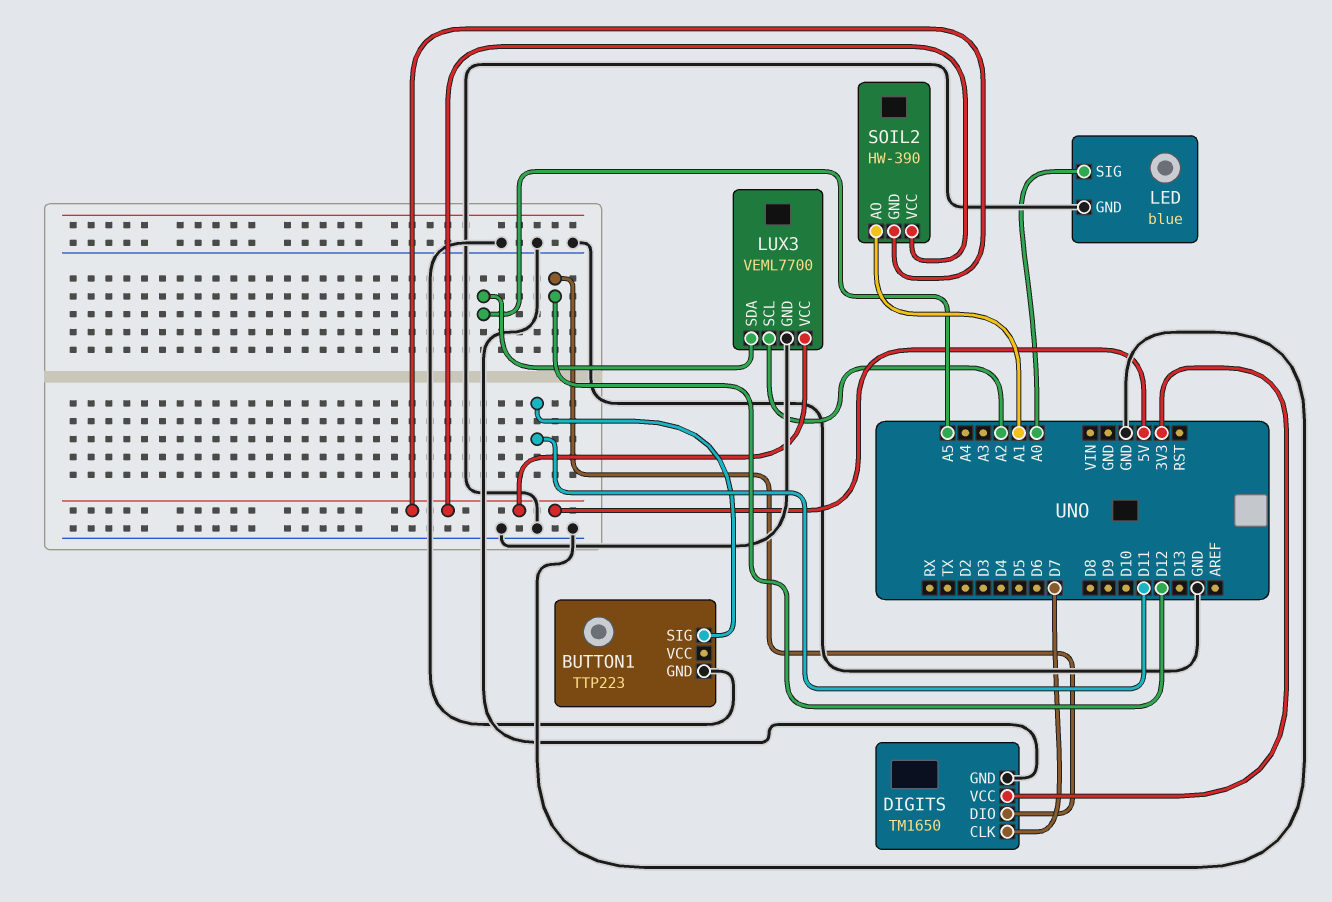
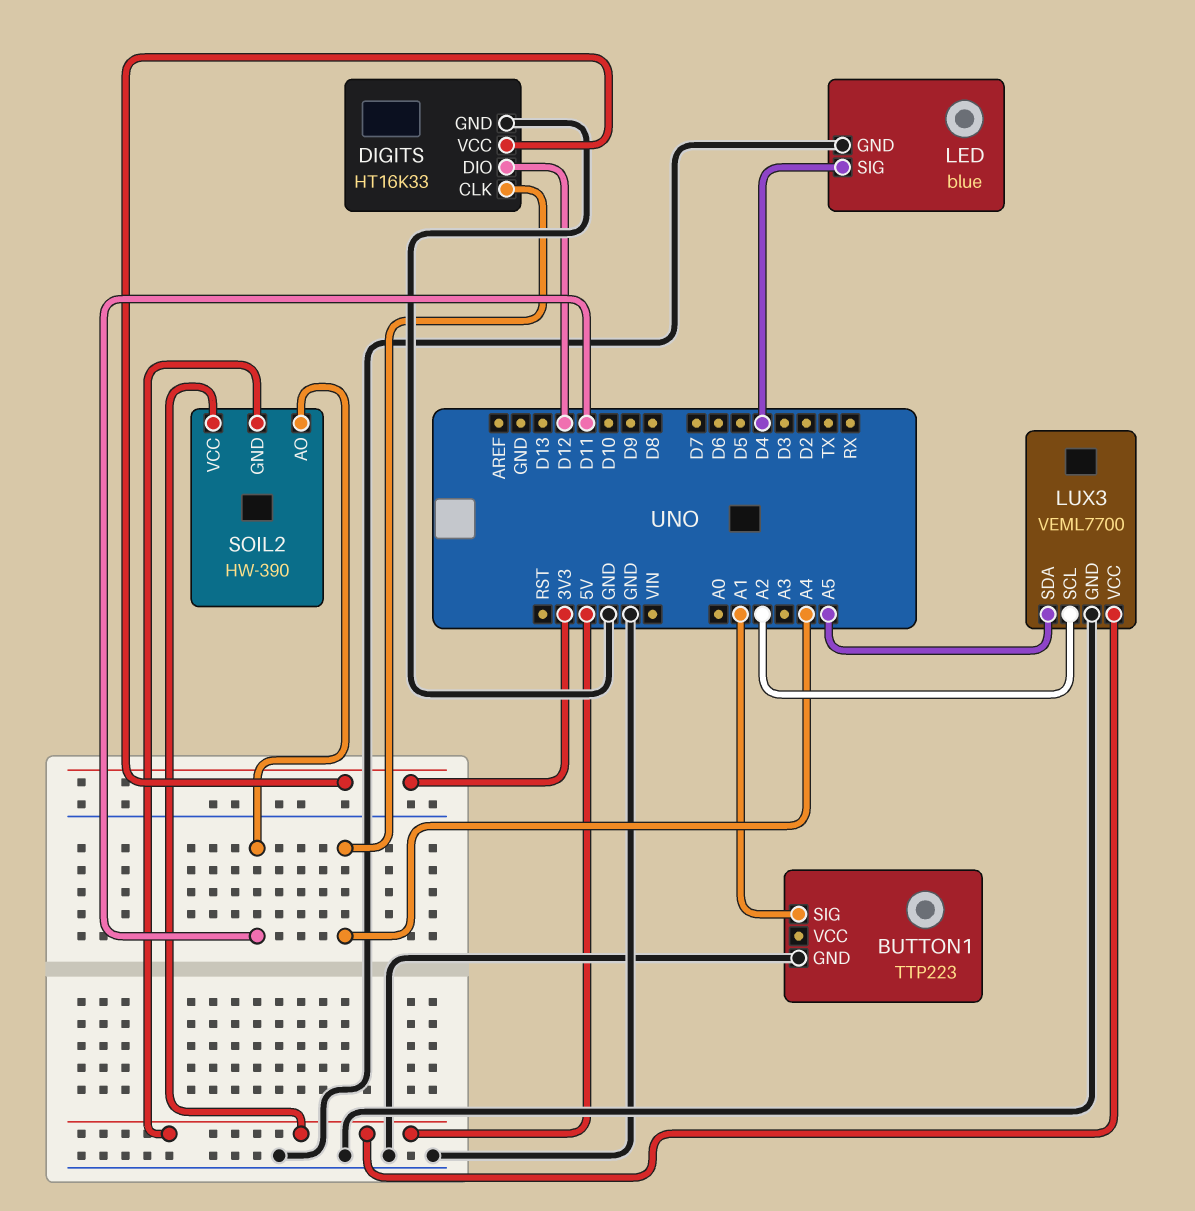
BUTTON1 pin SIG: D11 -> A1
DIGITS: TM1650 -> HT16K33
DIGITS pin CLK: D7 -> A4
LED pin SIG: A0 -> D4
SOIL2 pin AO: A1 -> D11

